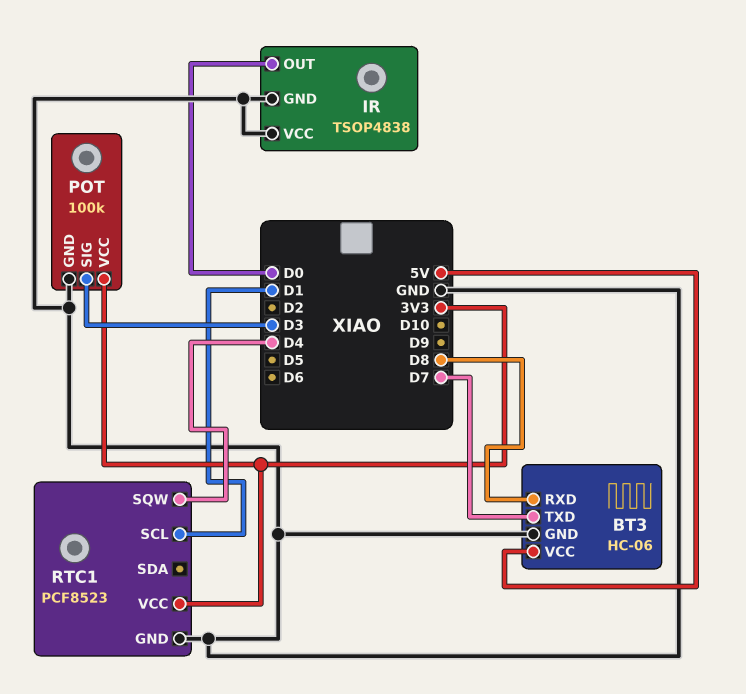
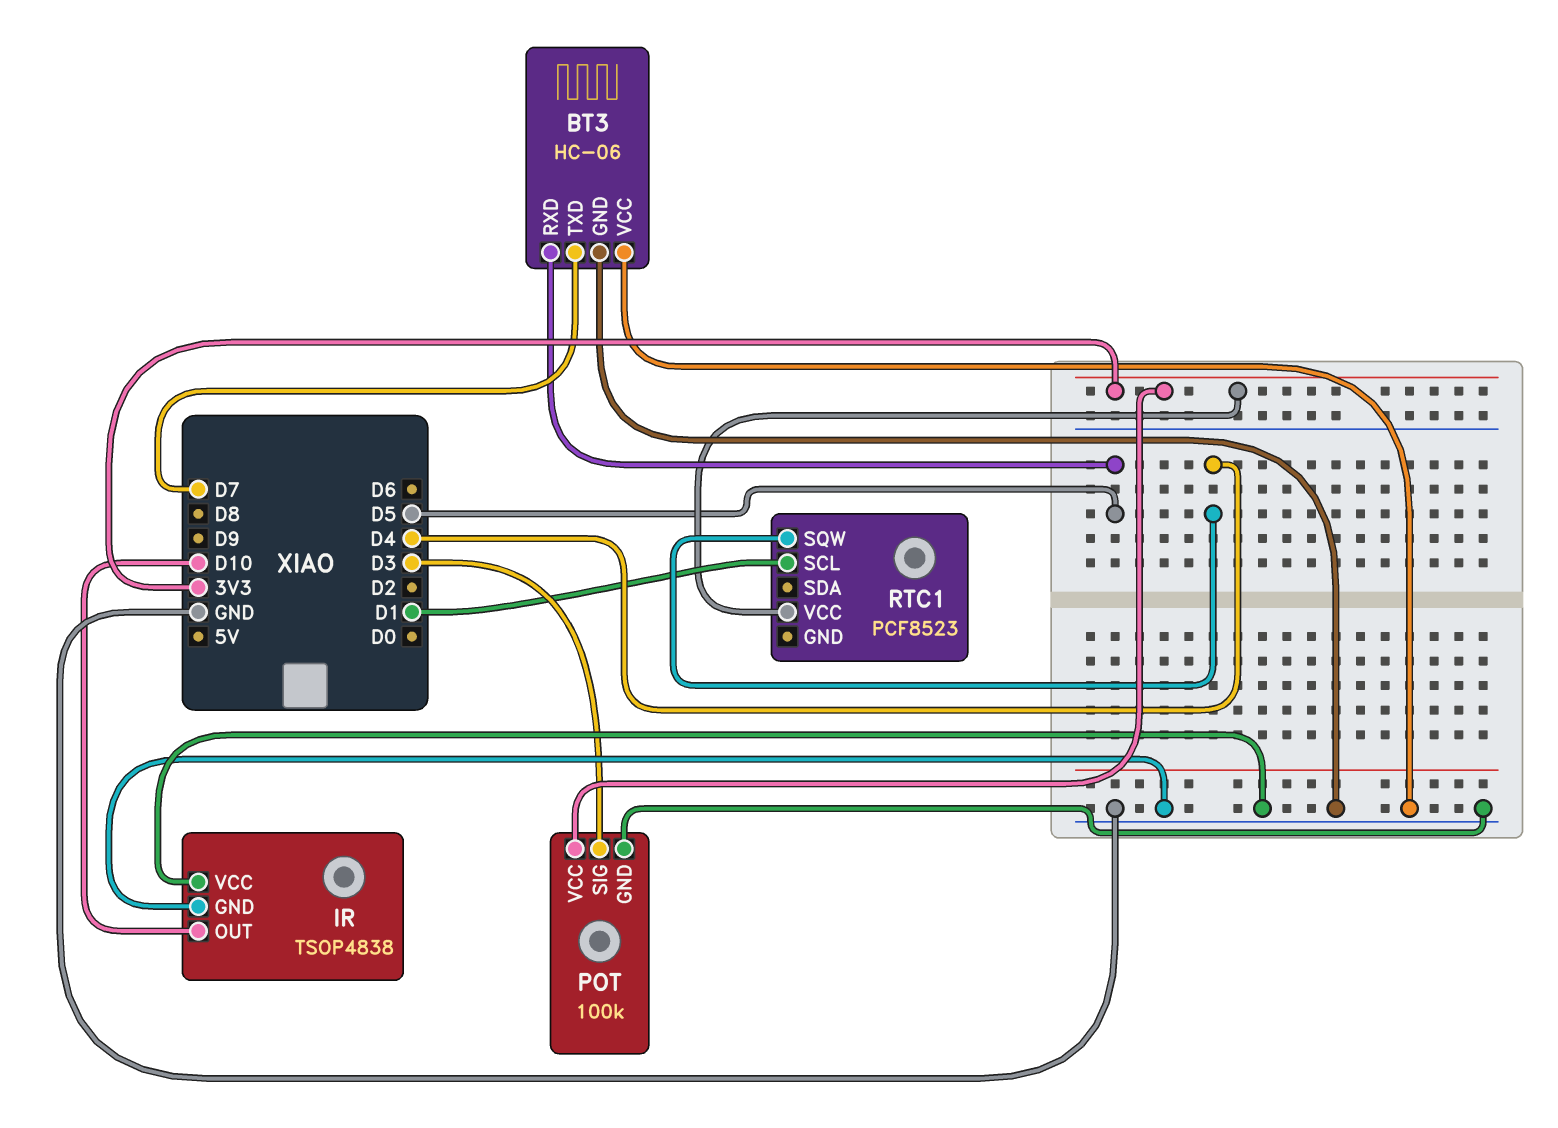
BT3 pin RXD: D8 -> D5
BT3 pin VCC: 5V -> GND
IR pin OUT: D0 -> D10
RTC1 pin GND: GND -> none

